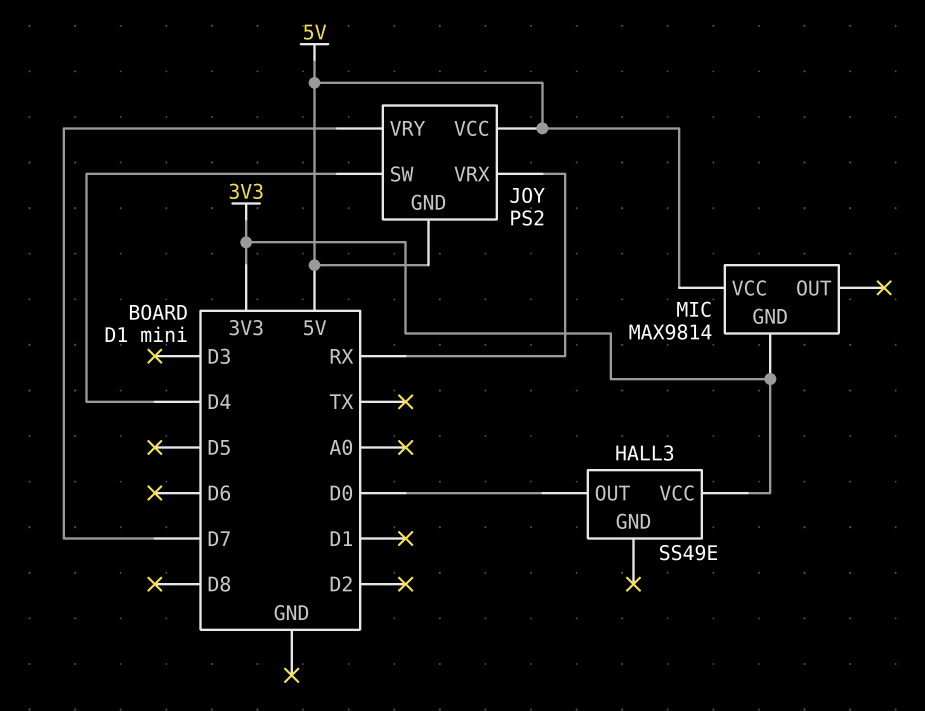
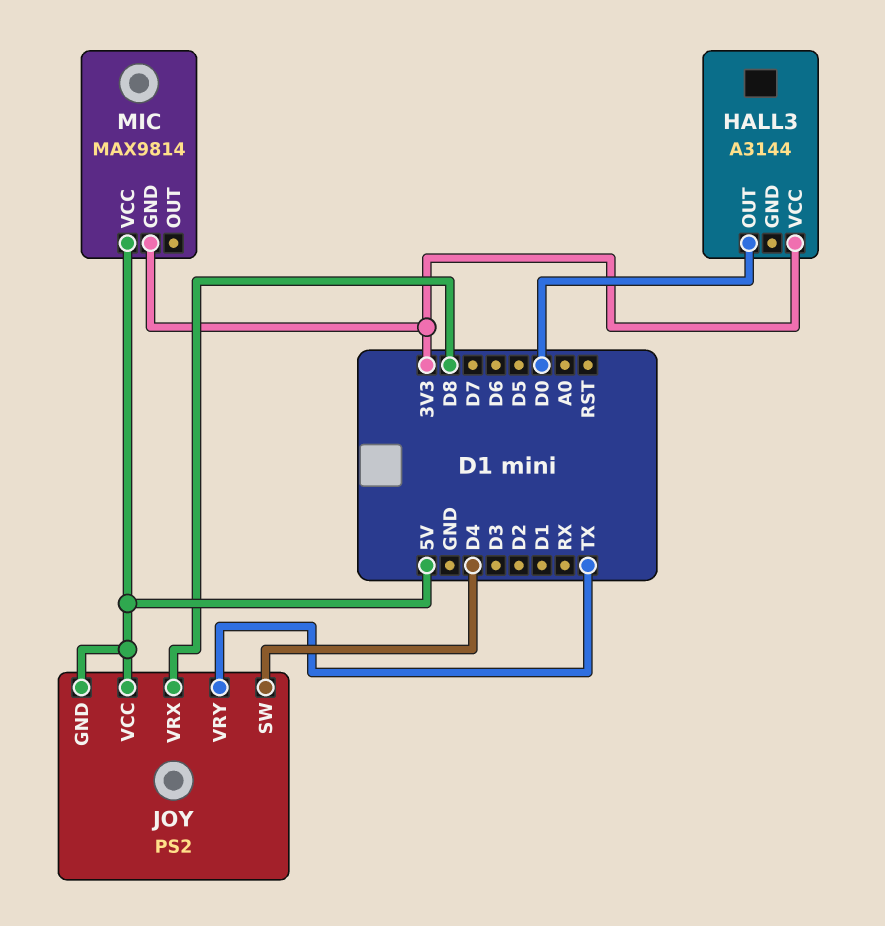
HALL3: SS49E -> A3144
JOY pin VRX: RX -> D8
JOY pin VRY: D7 -> TX

